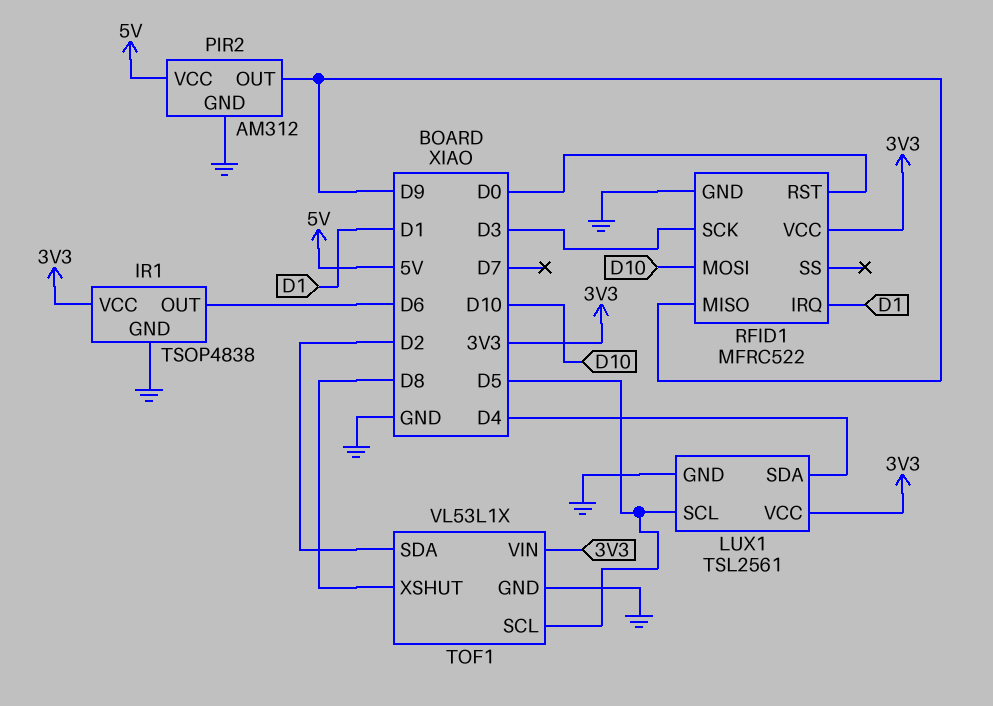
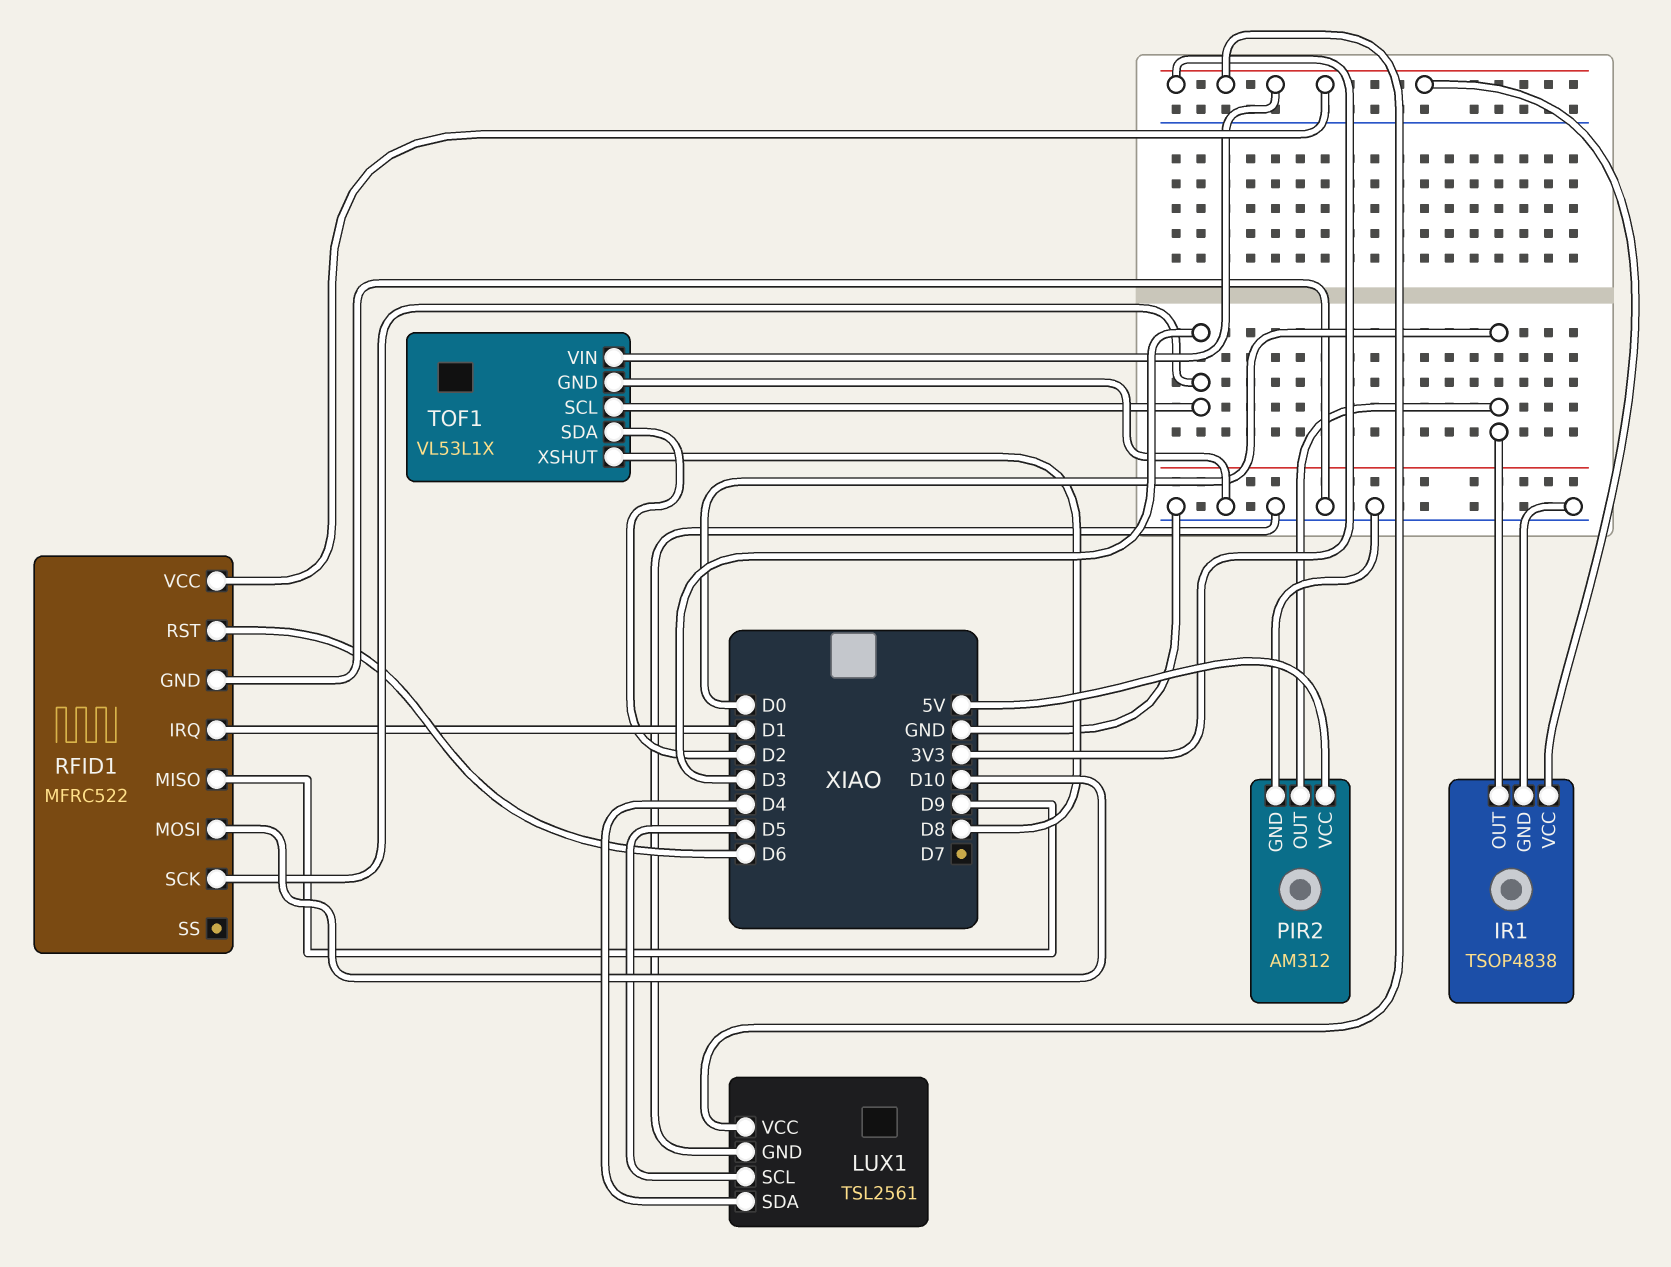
IR1 pin OUT: D6 -> D0
PIR2 pin OUT: D9 -> D0
RFID1 pin RST: D0 -> D6
TOF1 pin SCL: D5 -> D3

